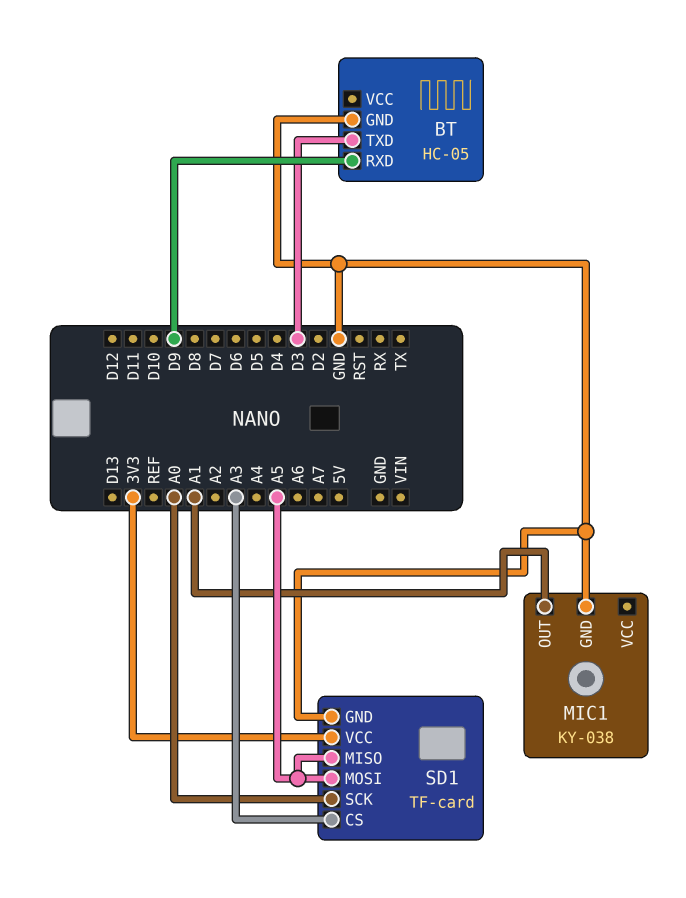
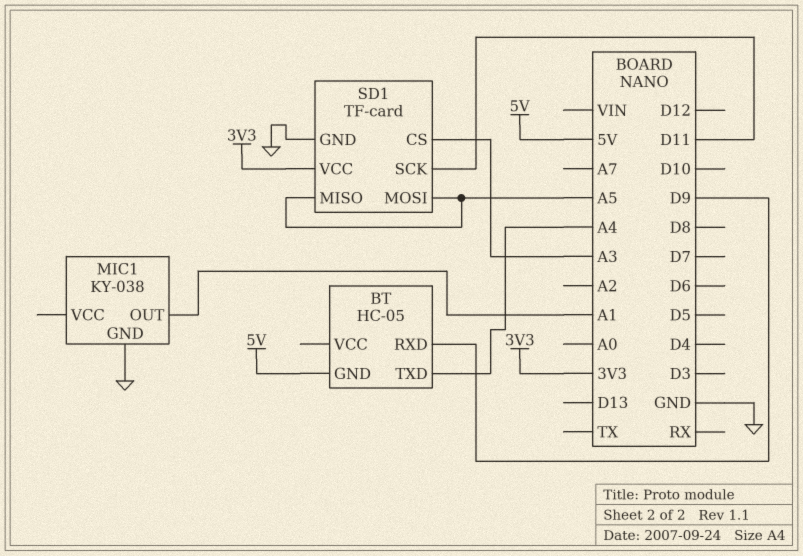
BT pin GND: GND -> 5V
BT pin TXD: D3 -> A4
SD1 pin SCK: A0 -> D11

